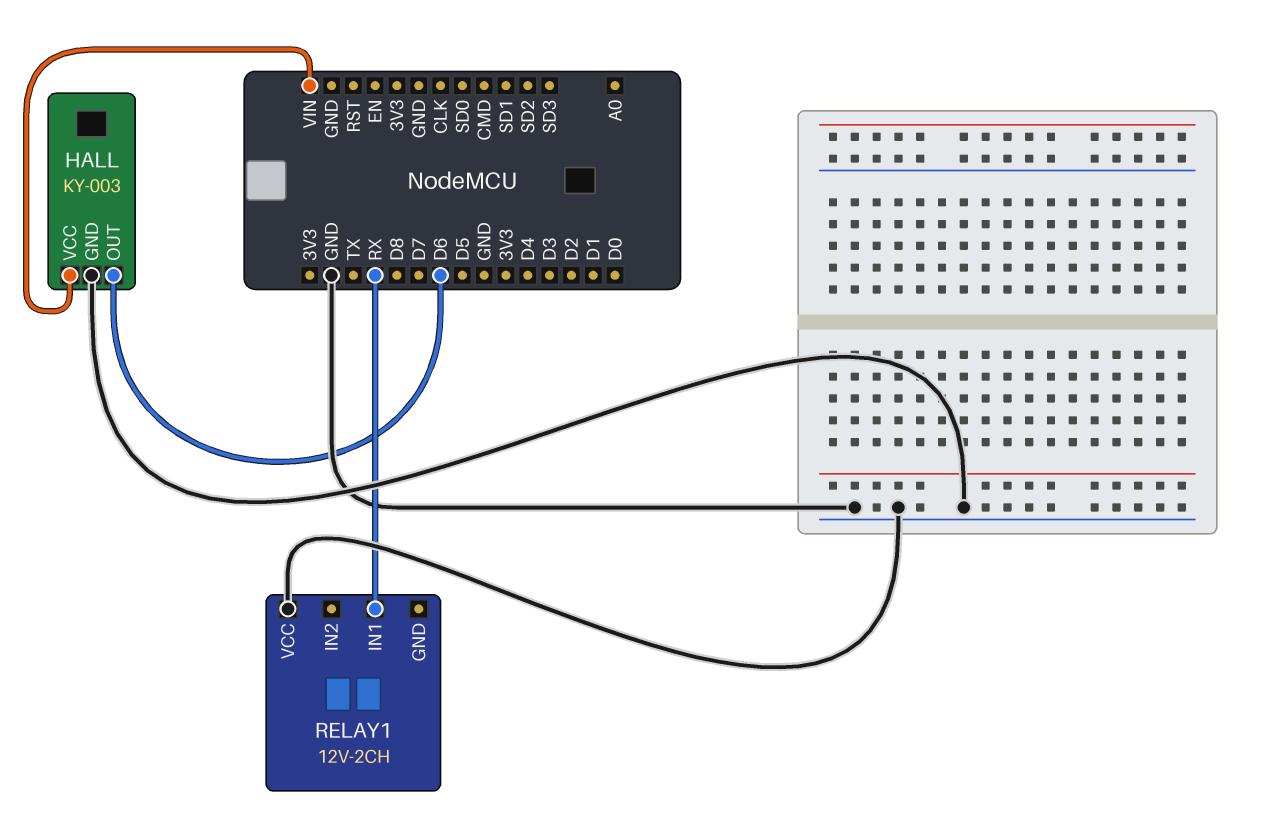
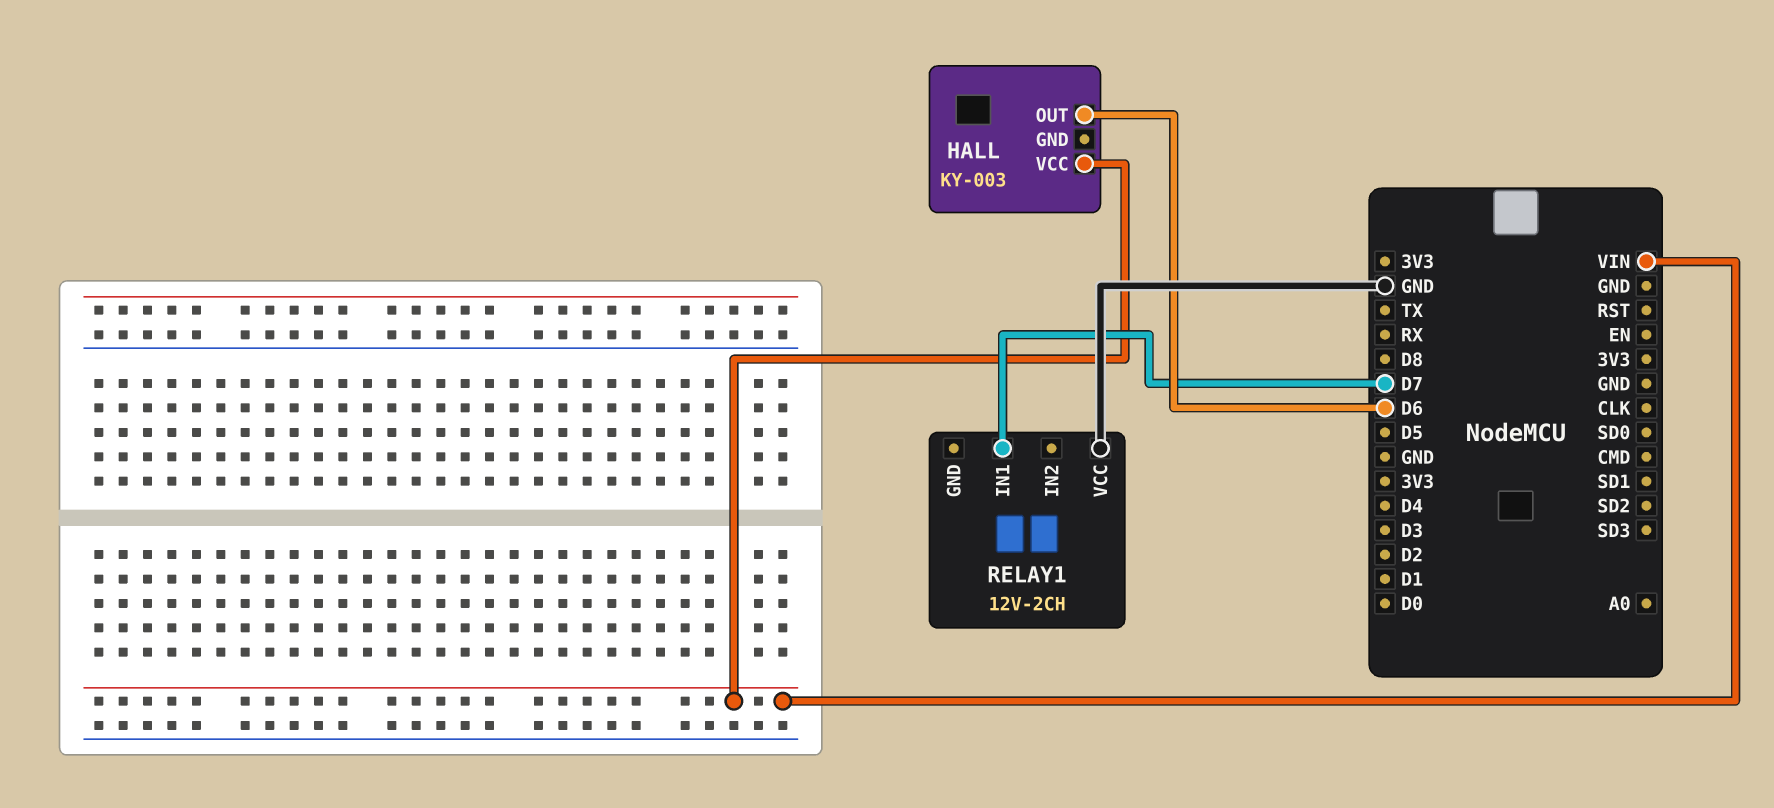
HALL pin GND: GND -> none
RELAY1 pin IN1: RX -> D7

